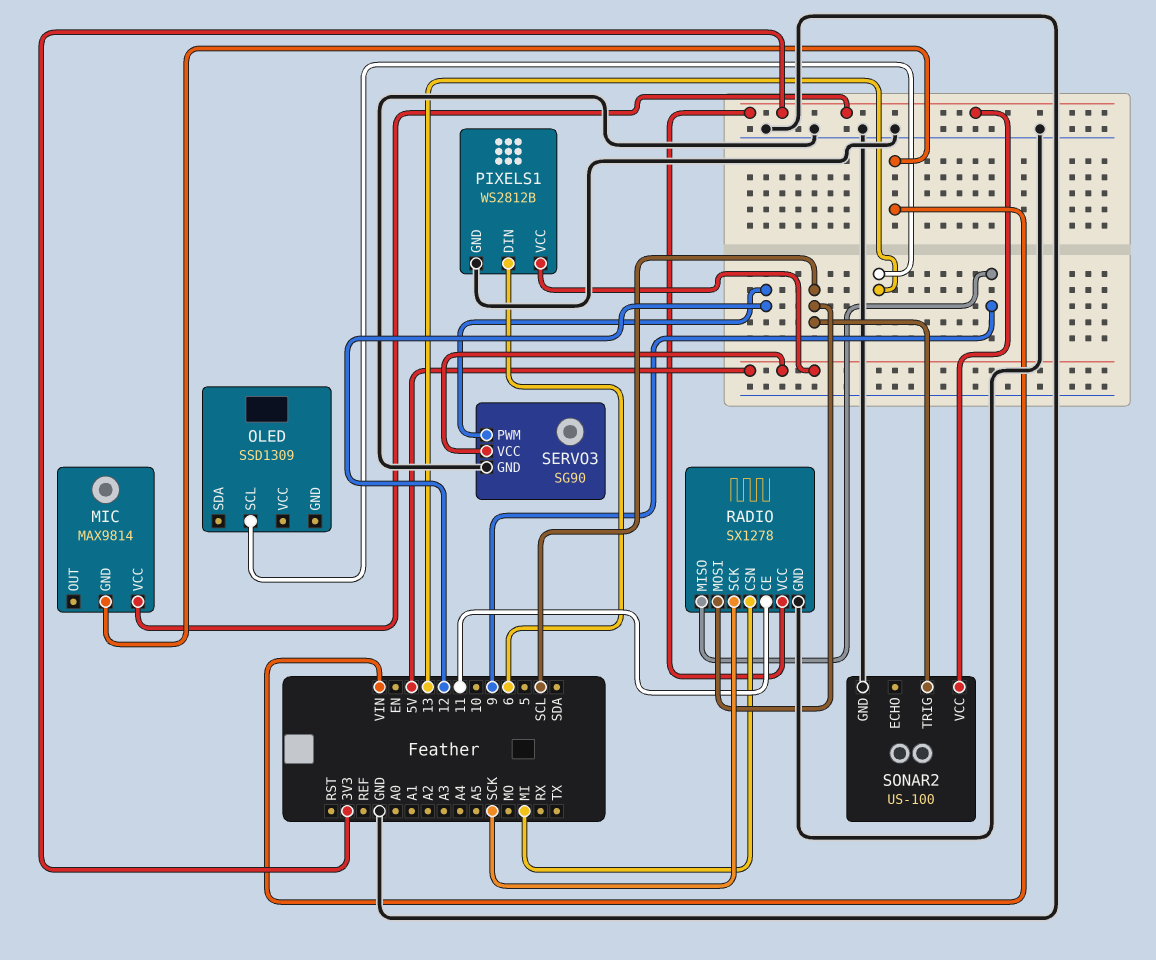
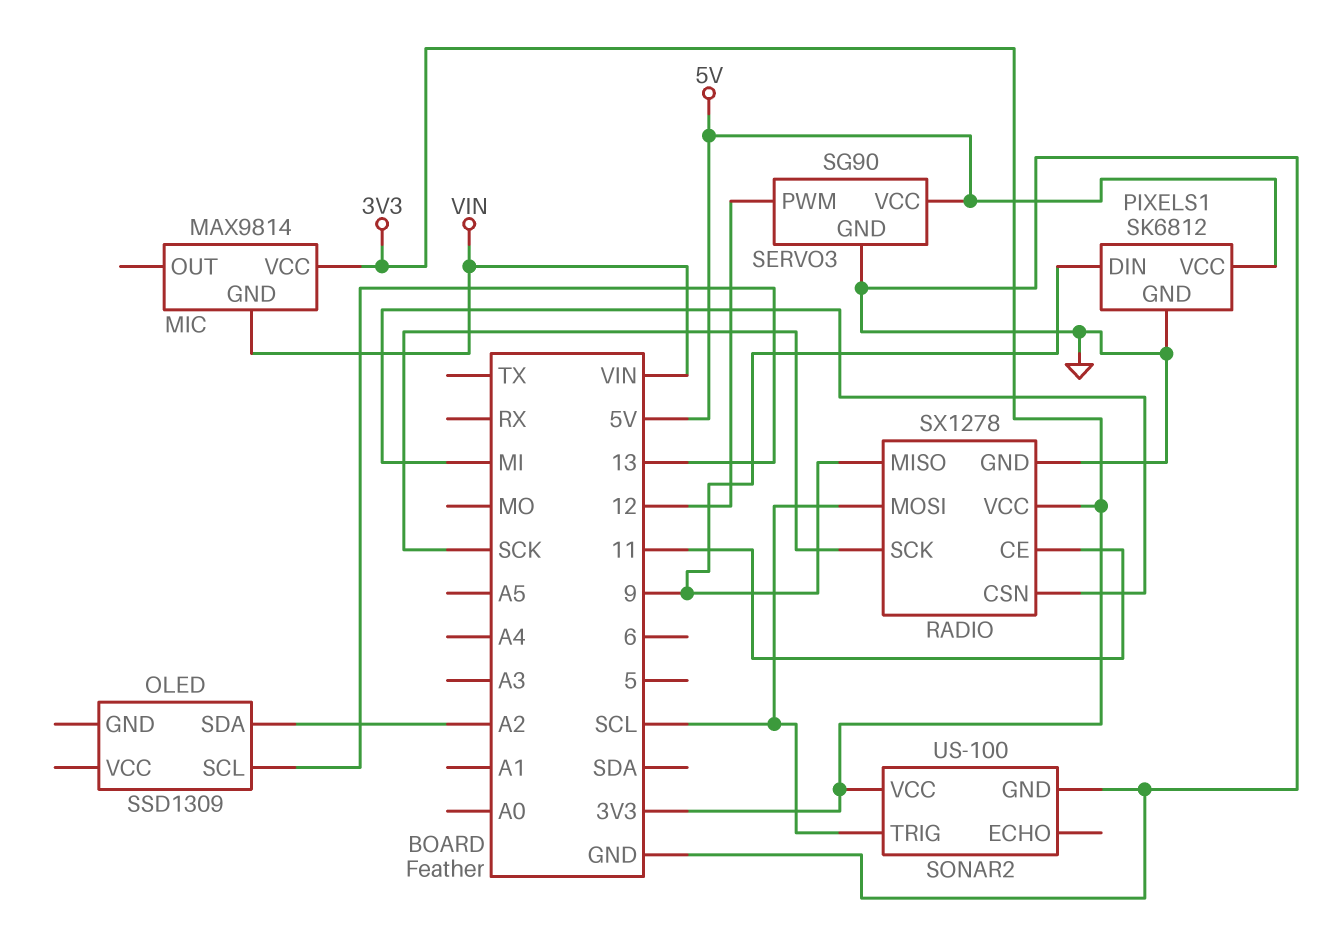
OLED pin SDA: none -> A2
PIXELS1: WS2812B -> SK6812
PIXELS1 pin DIN: 6 -> 9

